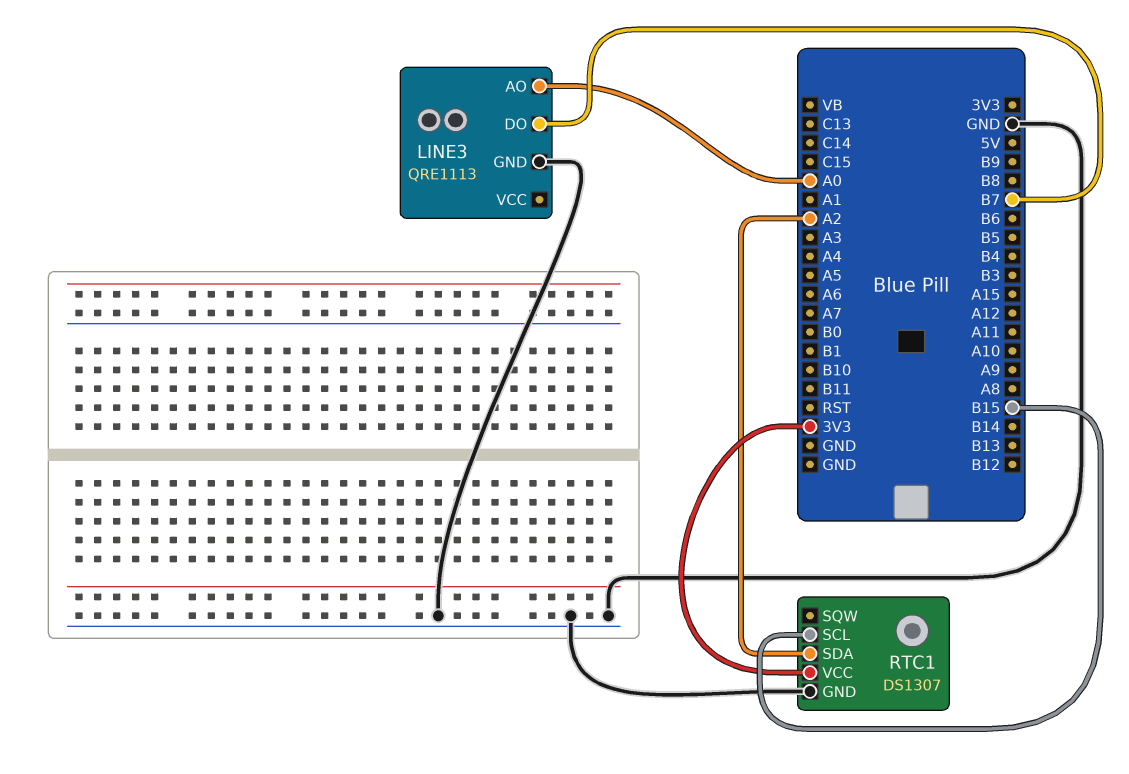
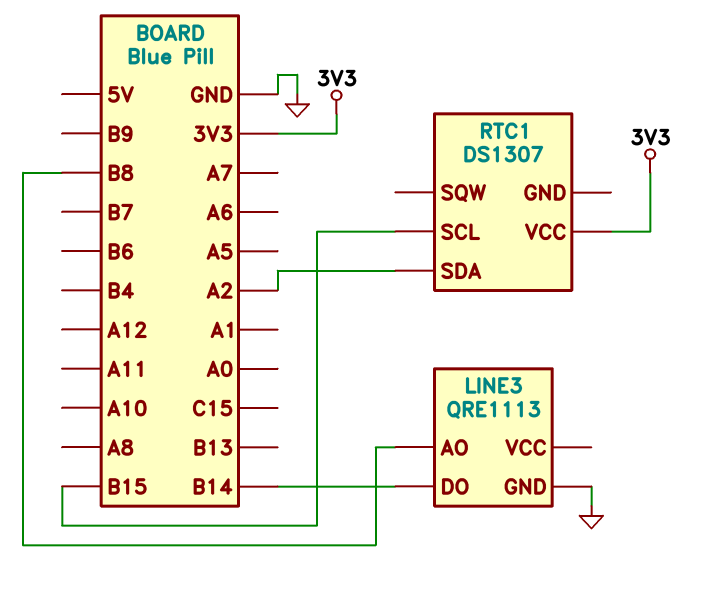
LINE3 pin AO: A0 -> B8
LINE3 pin DO: B7 -> B14
RTC1 pin GND: GND -> none

